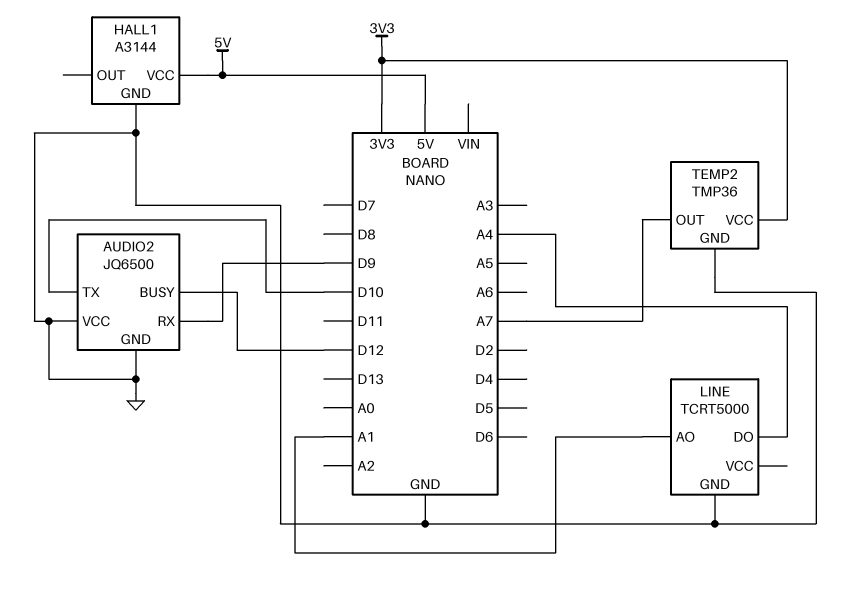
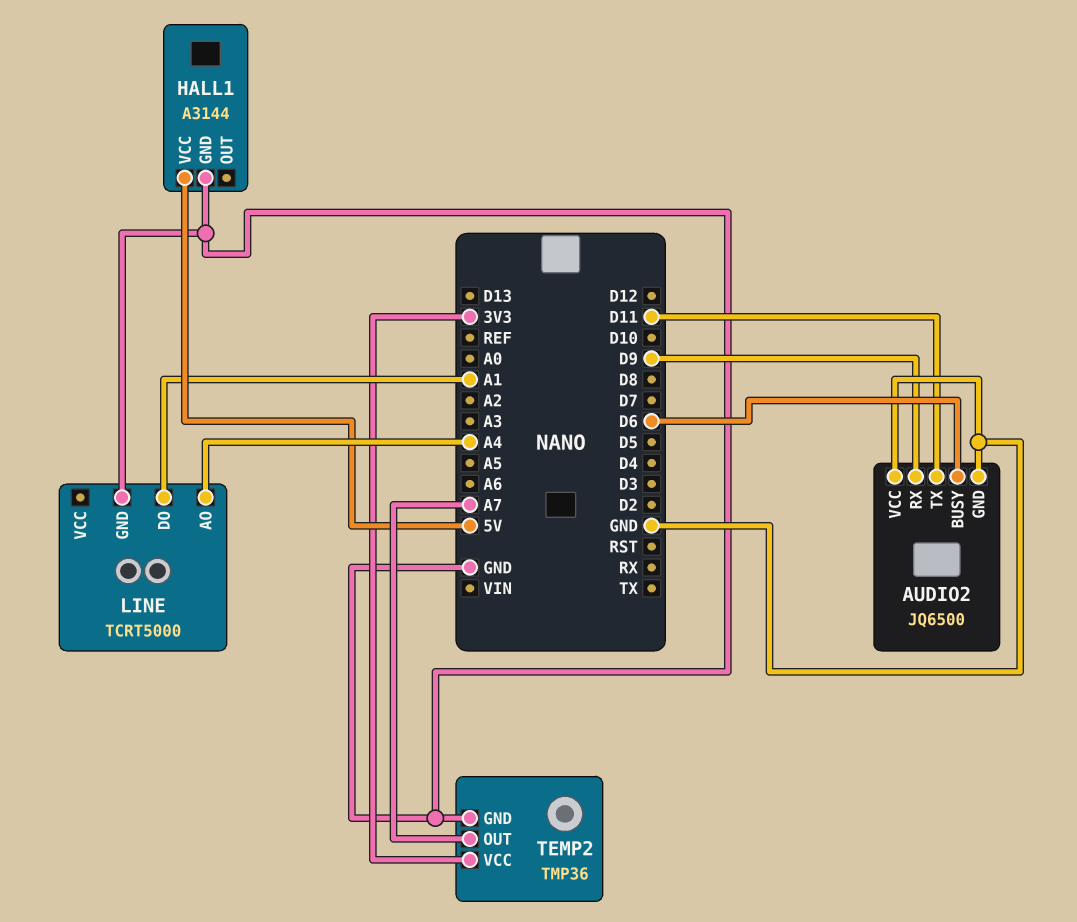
AUDIO2 pin BUSY: D12 -> D6
AUDIO2 pin TX: D10 -> D11
LINE pin AO: A1 -> A4
LINE pin DO: A4 -> A1

